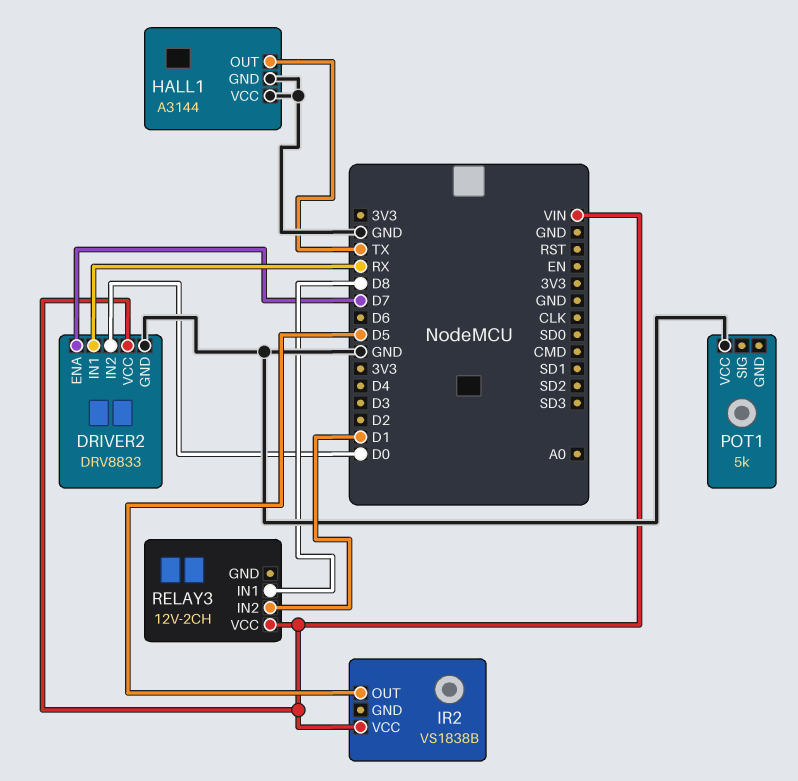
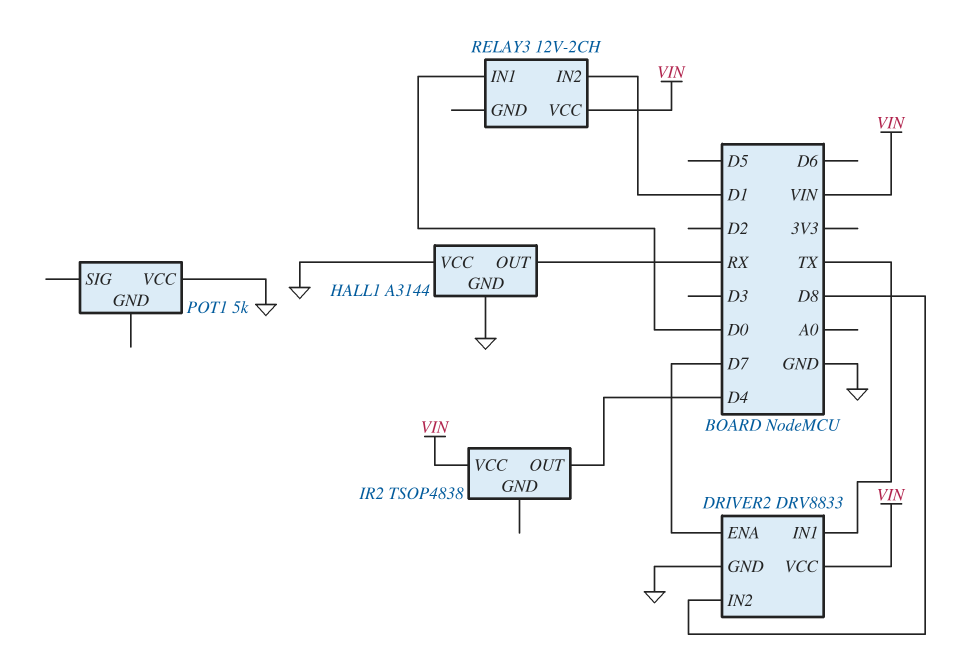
DRIVER2 pin IN1: RX -> TX
DRIVER2 pin IN2: D0 -> D8
HALL1 pin OUT: TX -> RX
IR2: VS1838B -> TSOP4838
IR2 pin OUT: D5 -> D4
RELAY3 pin IN1: D8 -> D0

